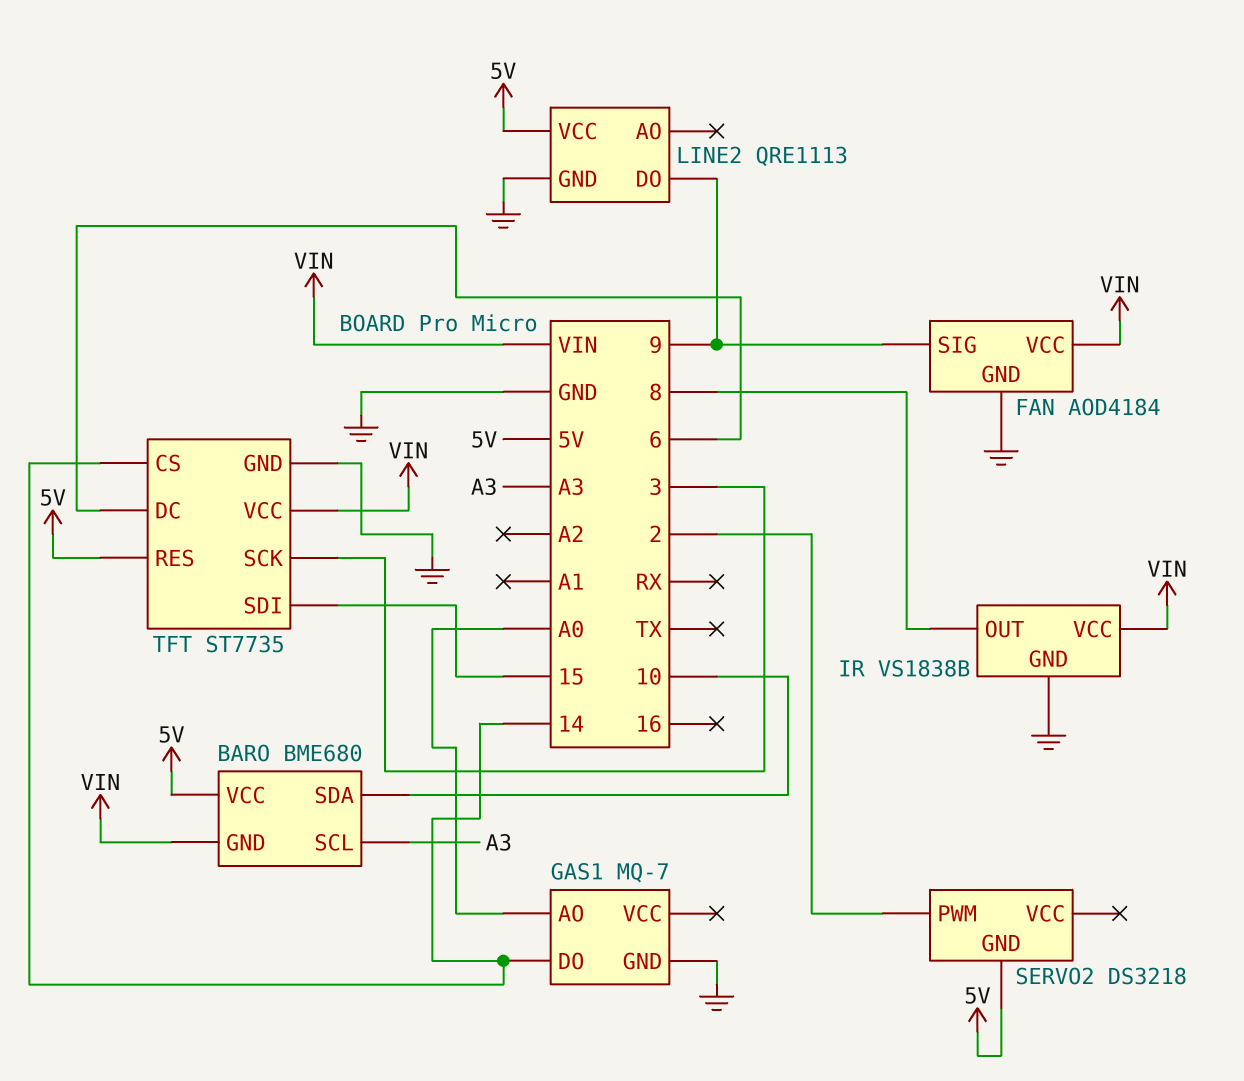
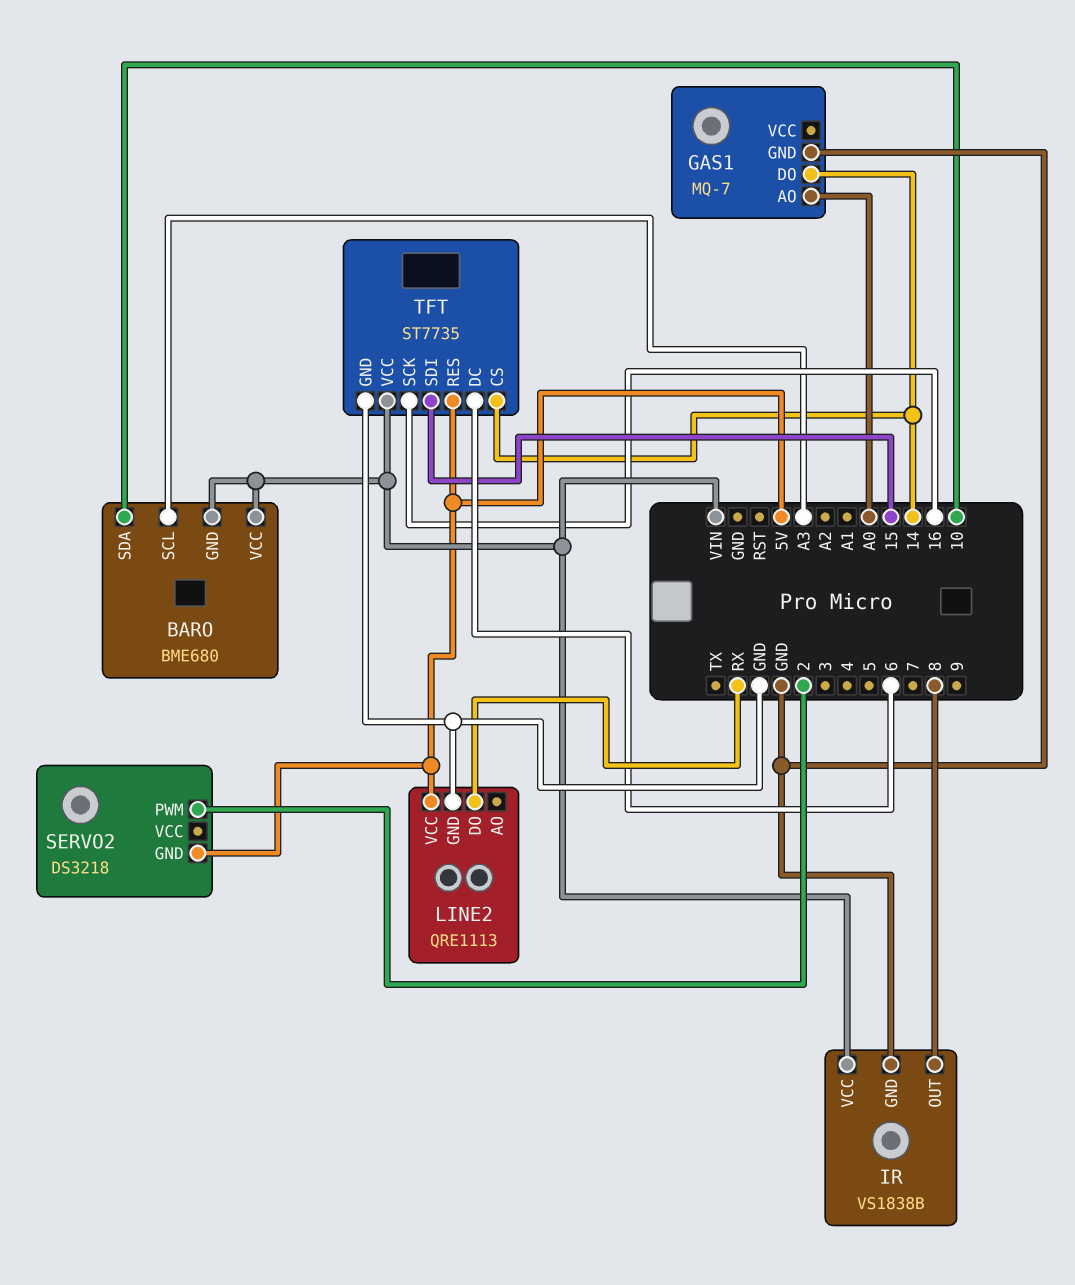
BARO pin VCC: 5V -> VIN
FAN: AOD4184 -> none
FAN pin GND: GND -> none
FAN pin SIG: 9 -> none
FAN pin VCC: VIN -> none
LINE2 pin DO: 9 -> RX
TFT pin SCK: 3 -> 16

